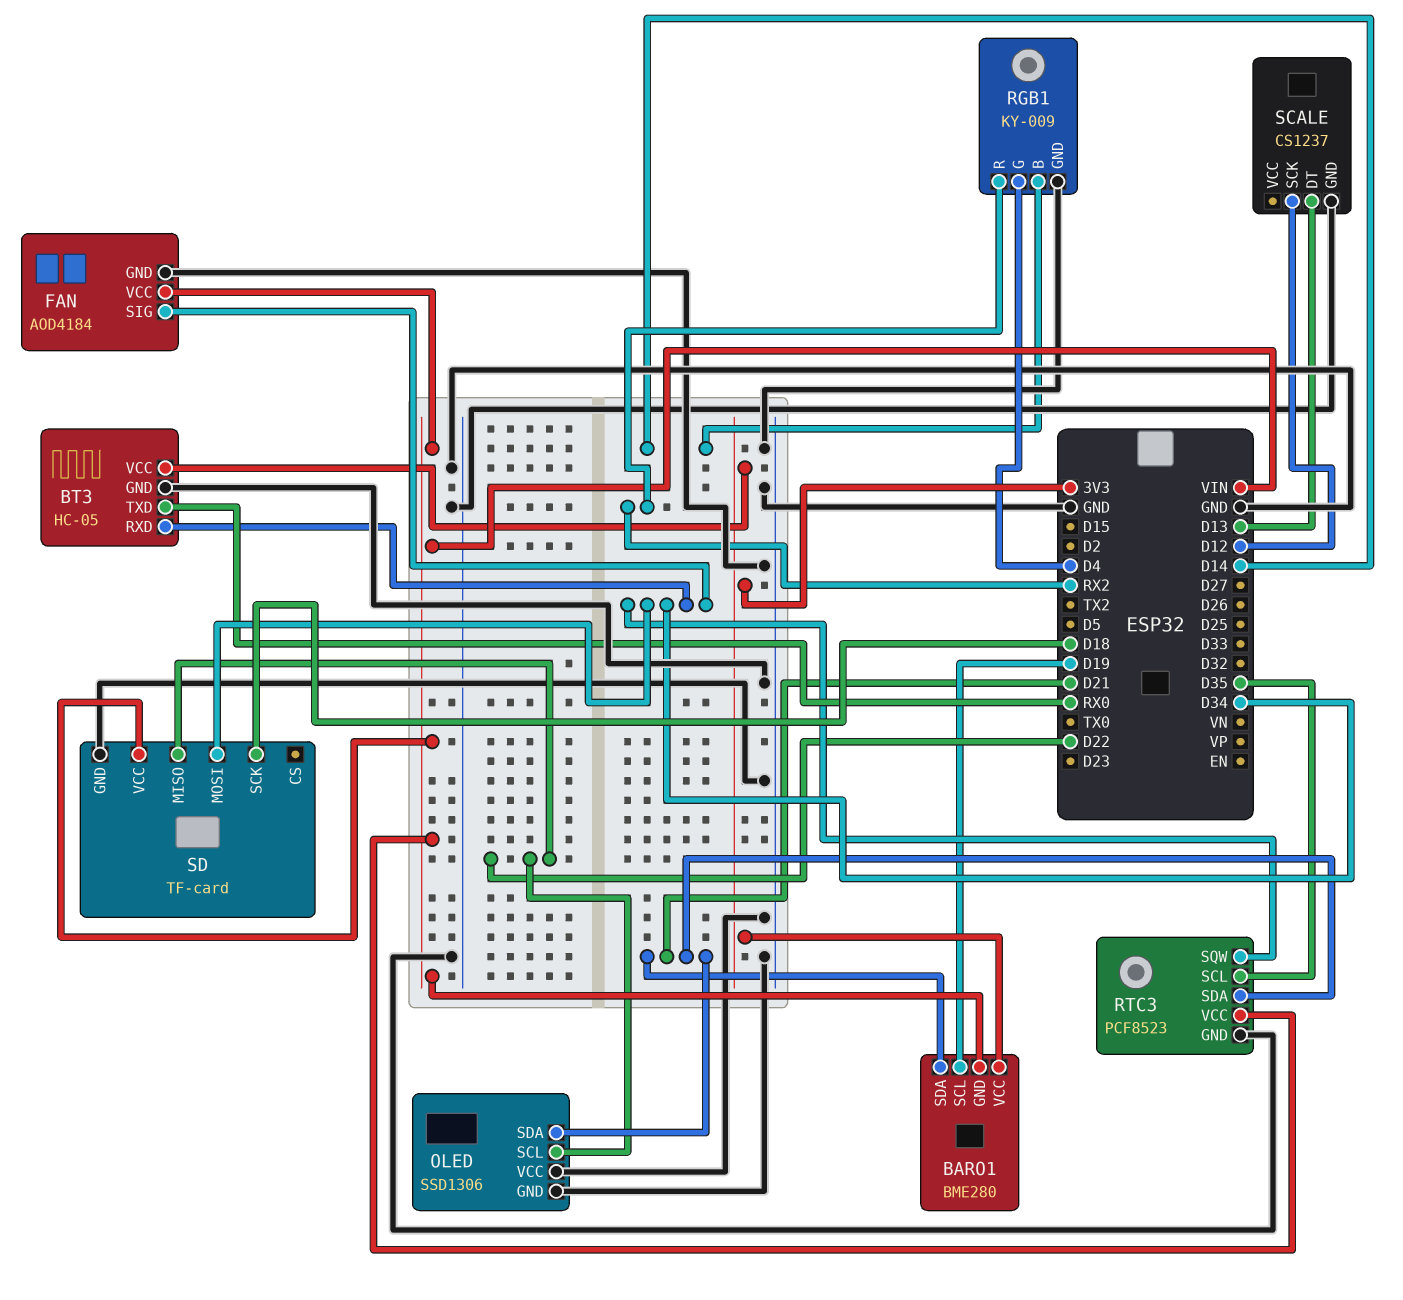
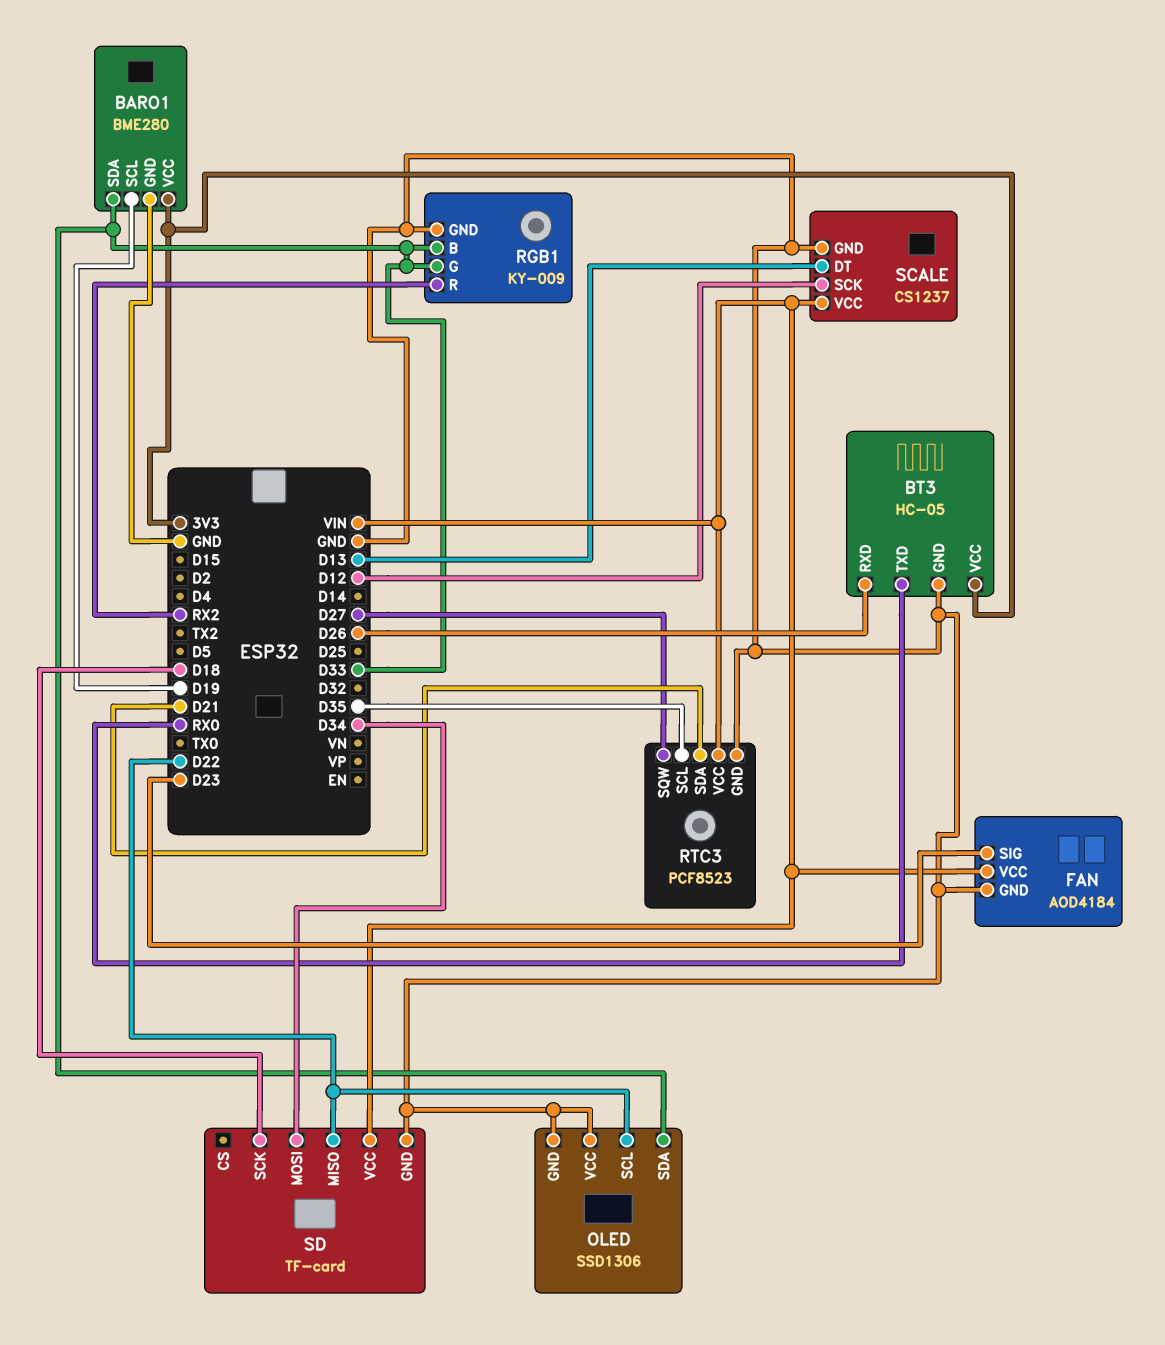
BARO1 pin GND: VIN -> GND
BARO1 pin SDA: D21 -> D33
BT3 pin RXD: D34 -> D26
FAN pin SIG: D34 -> D23
OLED pin SDA: D21 -> D33
RGB1 pin B: D14 -> D33
RGB1 pin G: D4 -> D33
RTC3 pin SQW: D34 -> D27
SCALE pin VCC: none -> VIN

